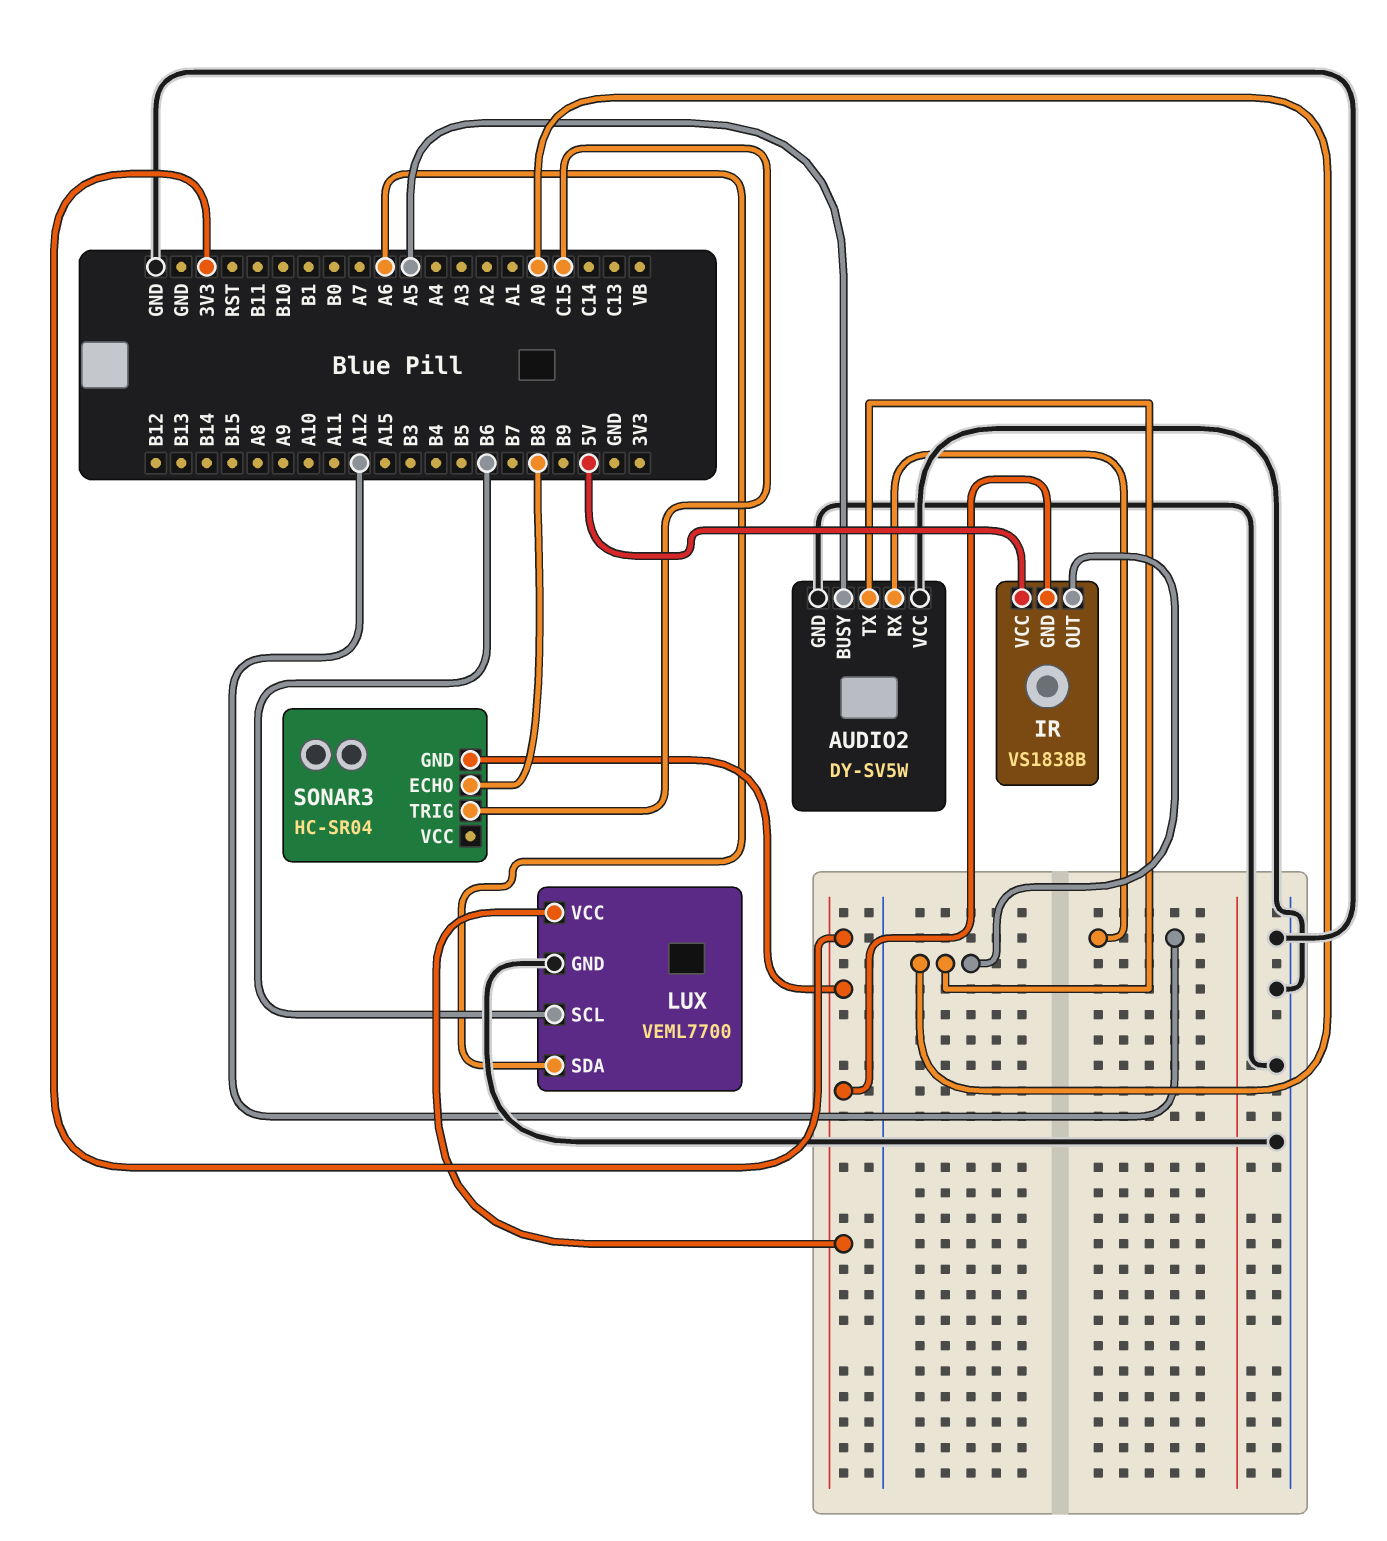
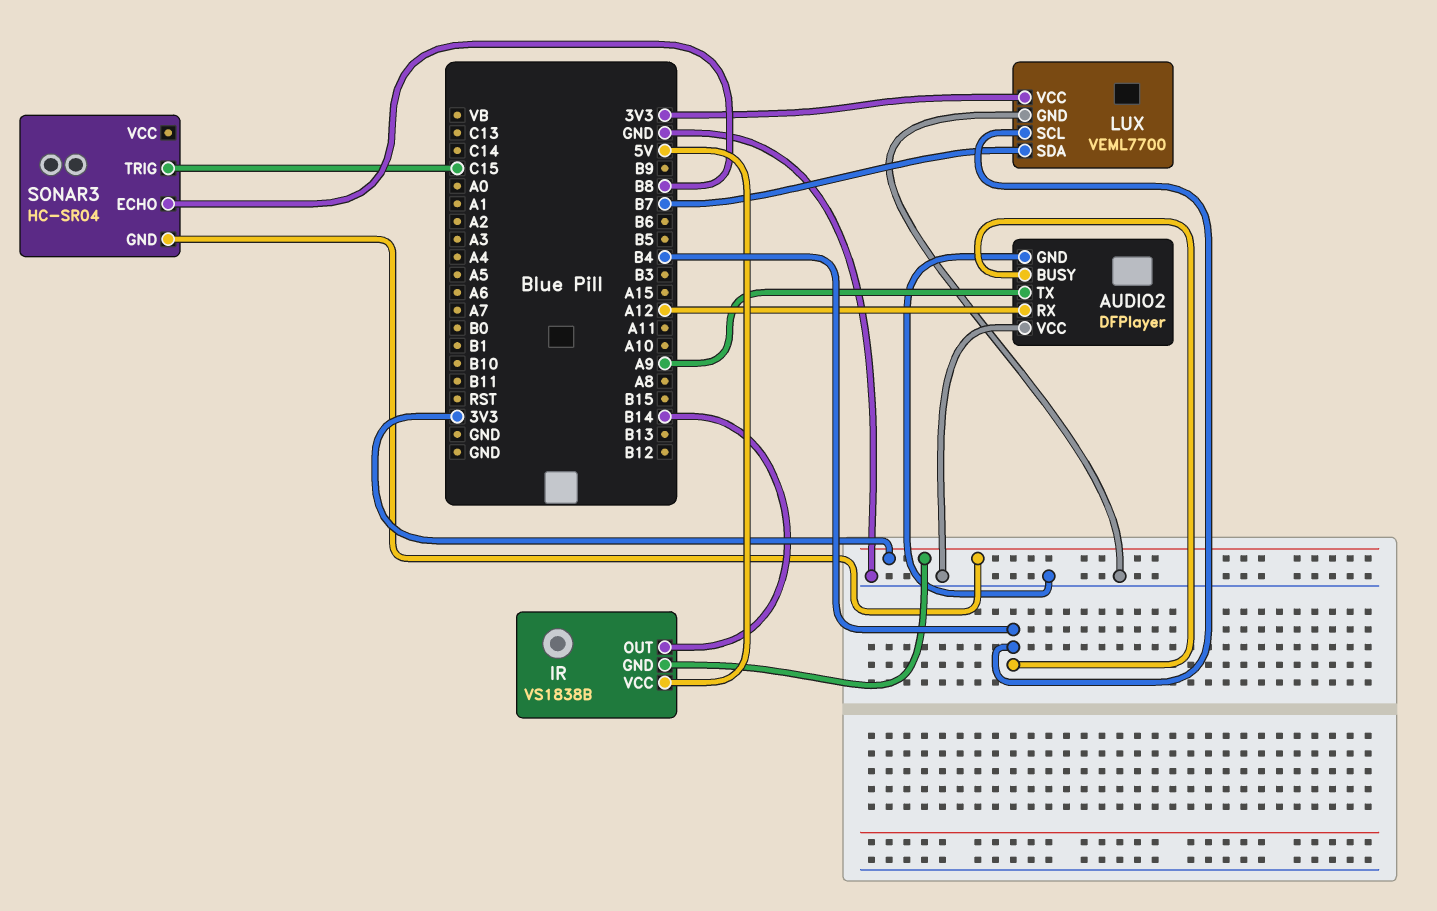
AUDIO2: DY-SV5W -> DFPlayer
AUDIO2 pin BUSY: A5 -> B4
AUDIO2 pin TX: A0 -> A9
IR pin OUT: A0 -> B14
LUX pin SCL: B6 -> B4
LUX pin SDA: A6 -> B7

